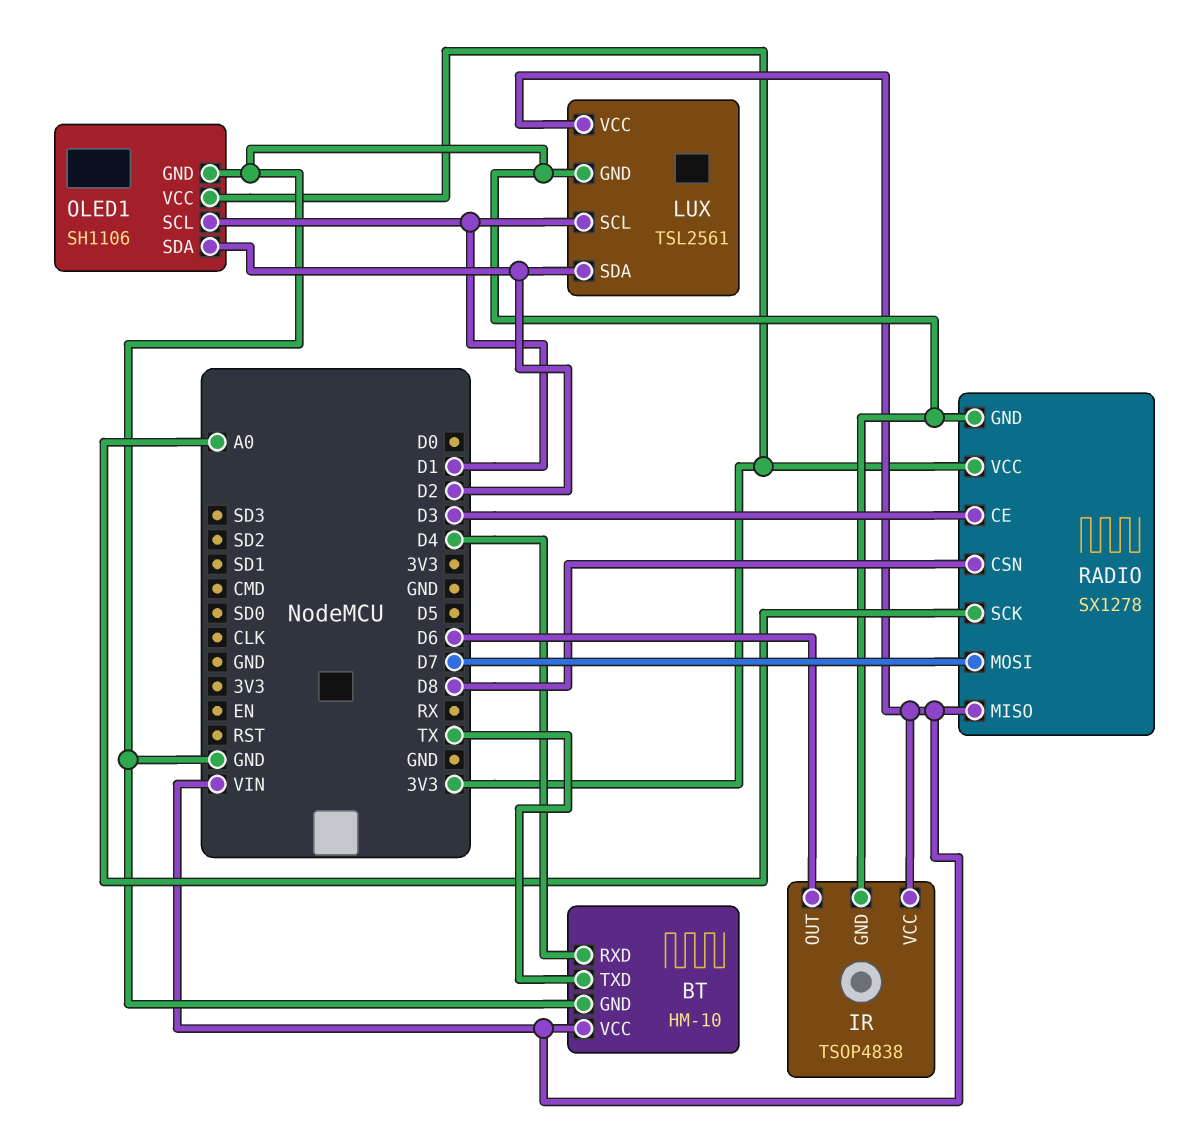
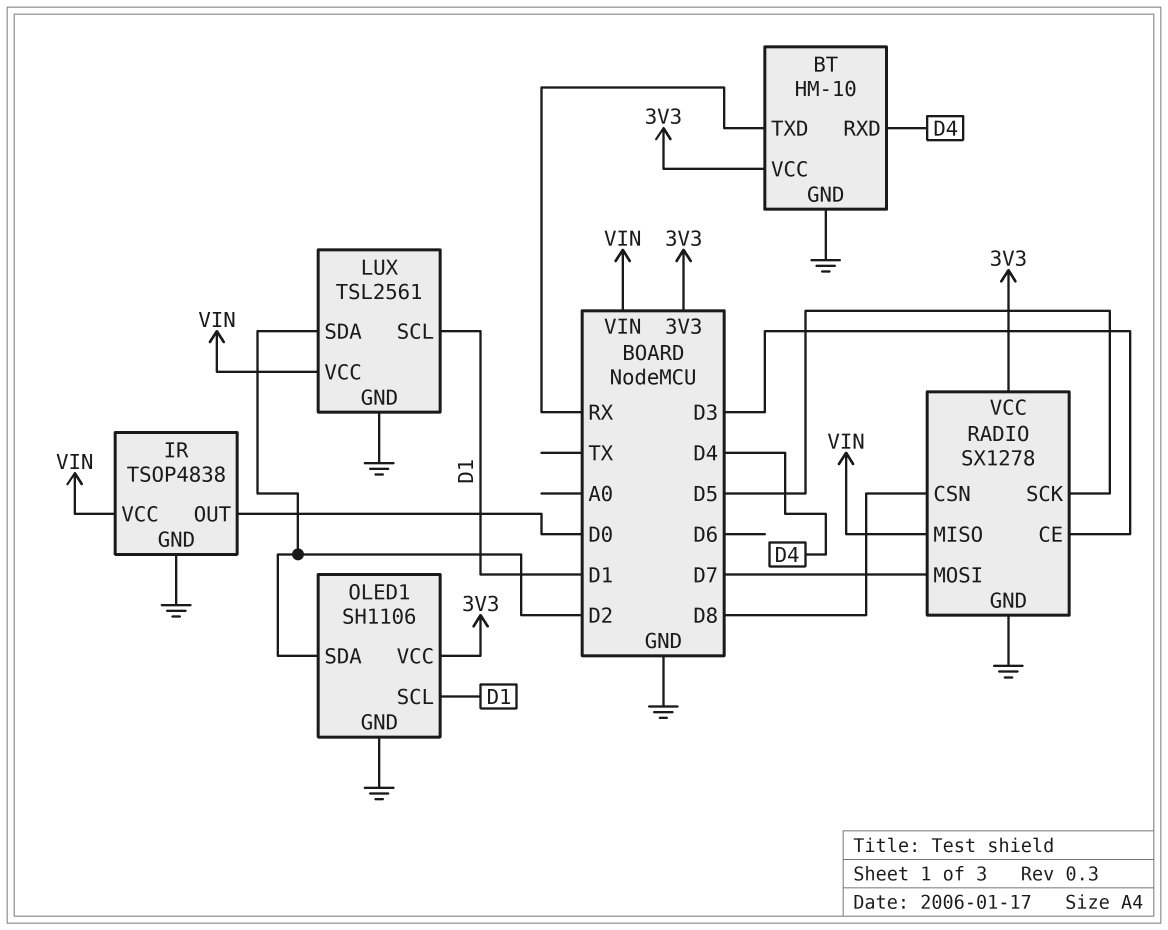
BT pin TXD: TX -> RX
BT pin VCC: VIN -> 3V3
IR pin OUT: D6 -> D0
RADIO pin SCK: A0 -> D5

